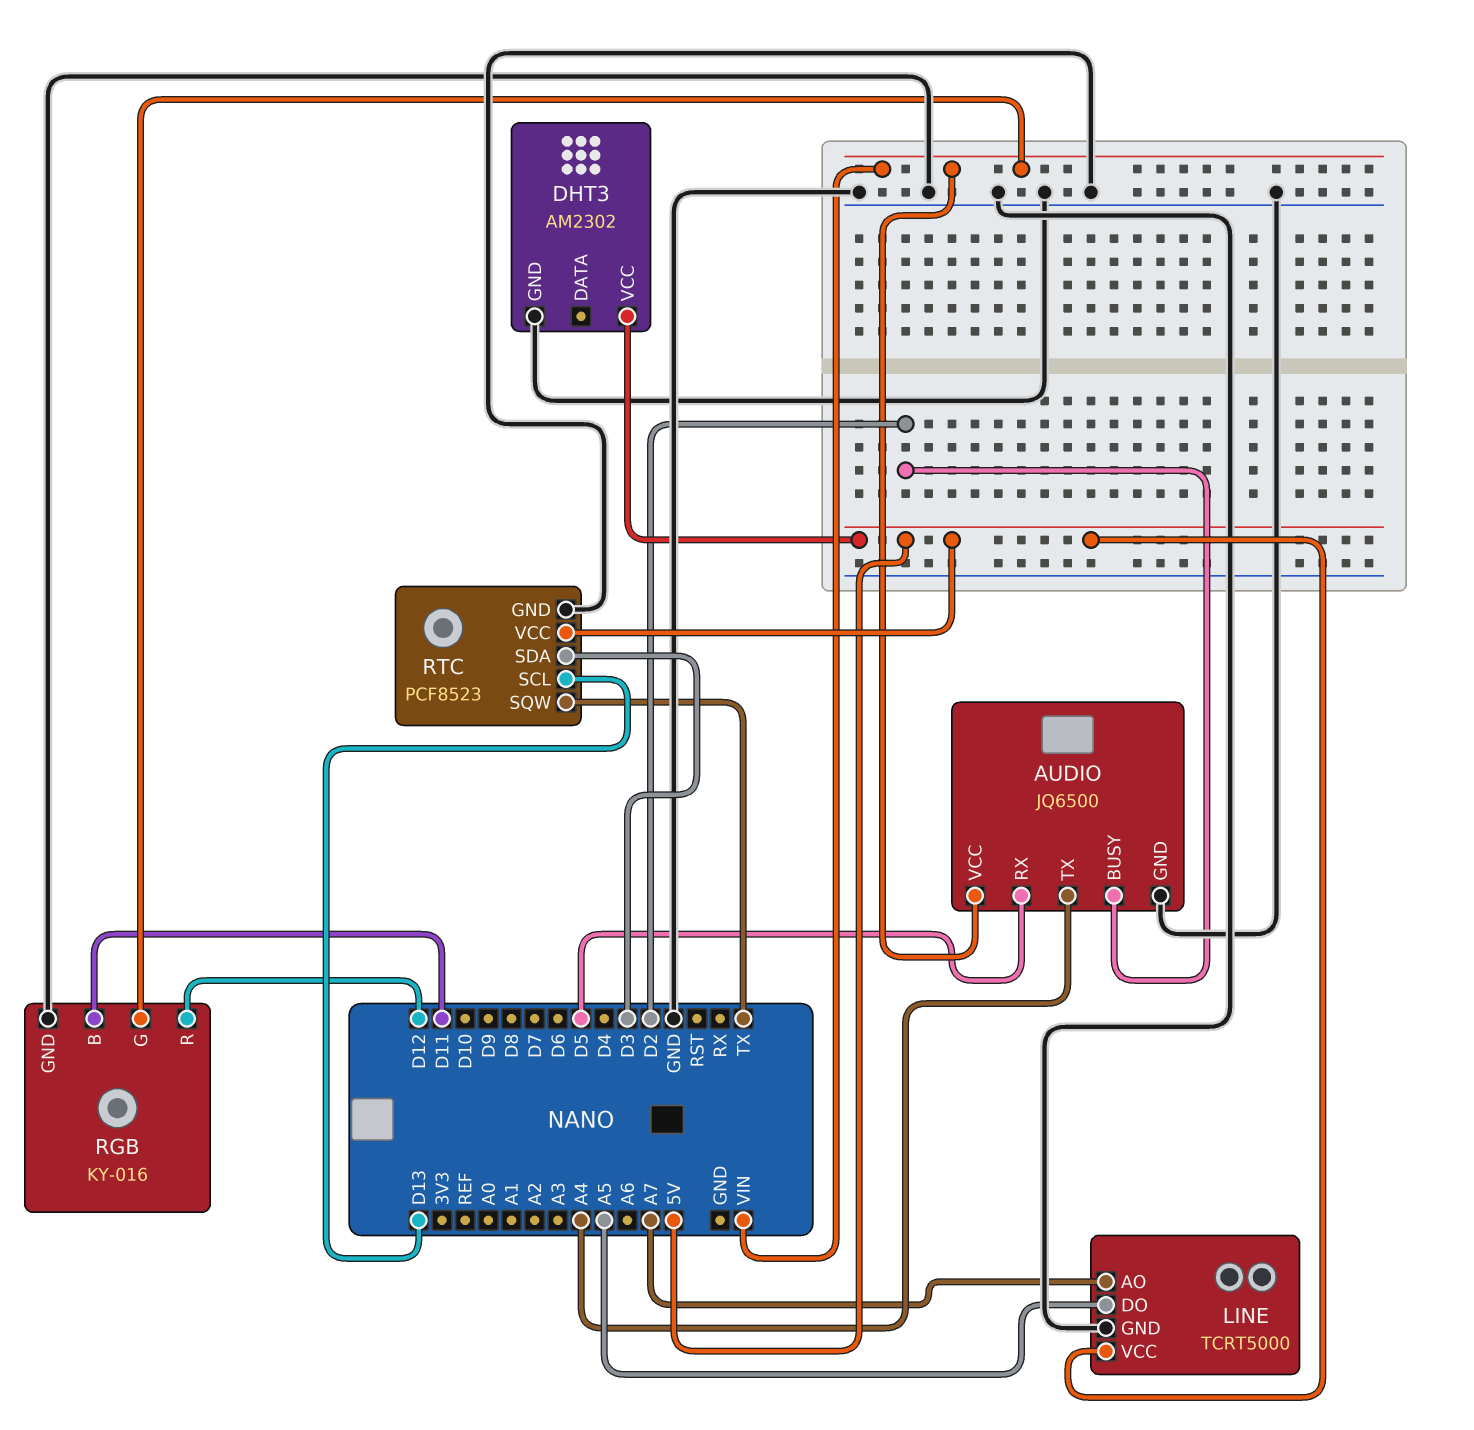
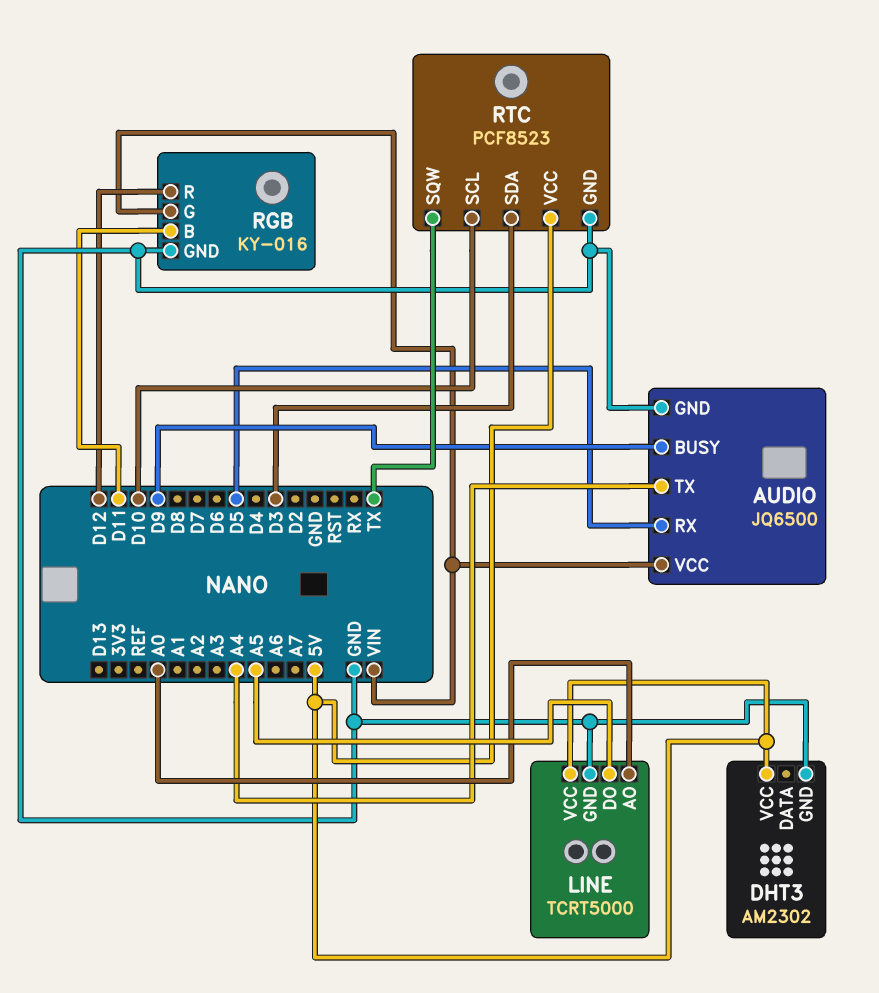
AUDIO pin BUSY: D2 -> D9
LINE pin AO: A7 -> A0
RTC pin SCL: D13 -> D10

